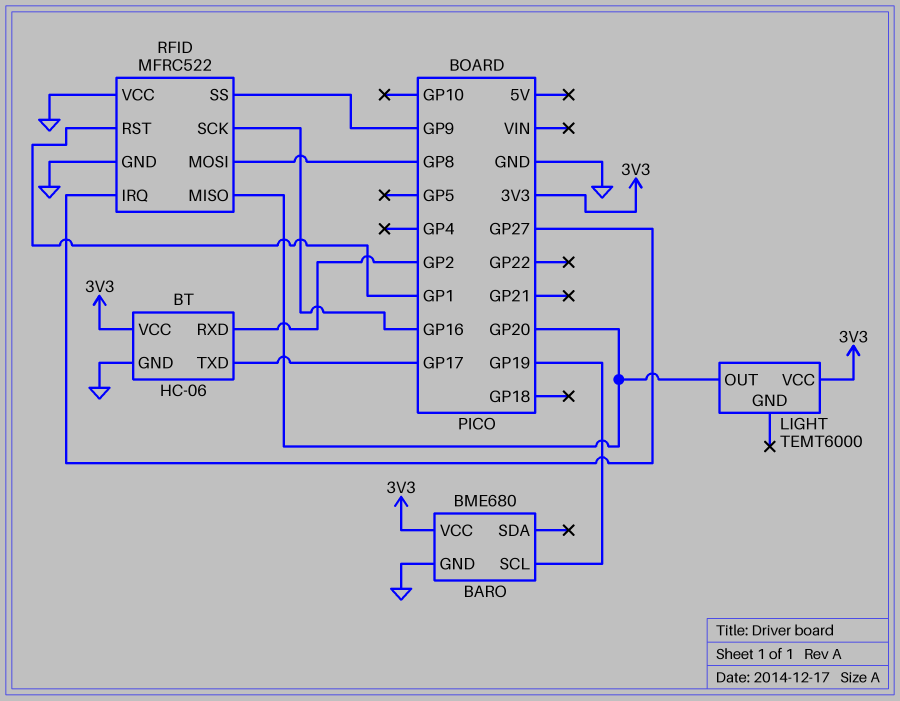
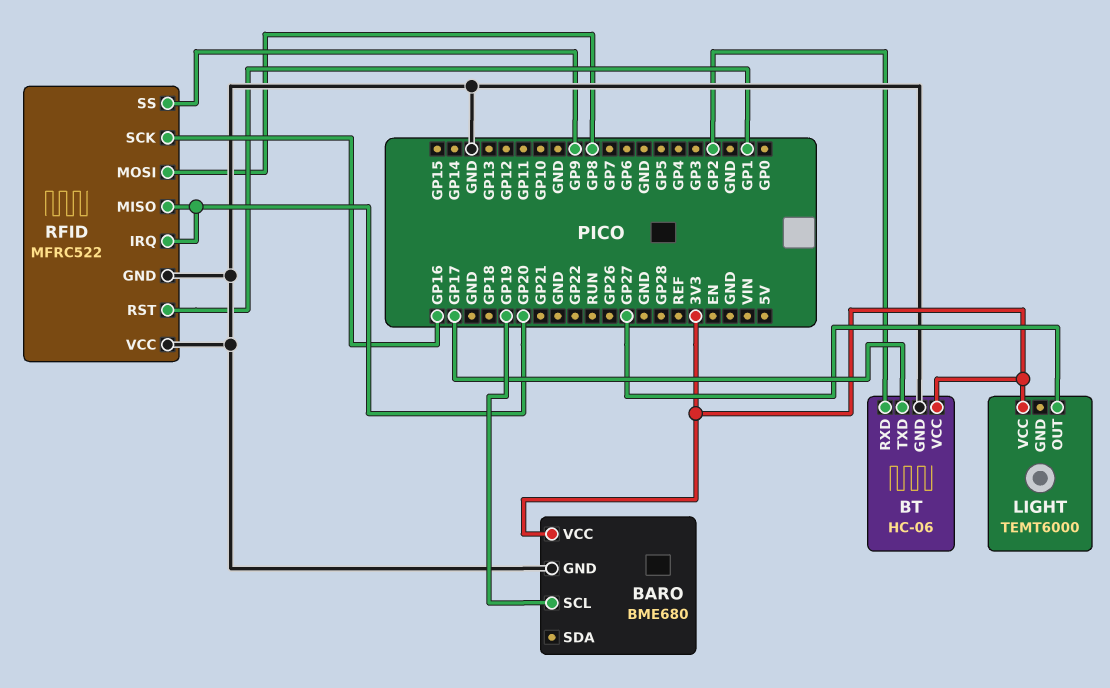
LIGHT pin OUT: GP20 -> GP27
RFID pin IRQ: GP27 -> GP20

